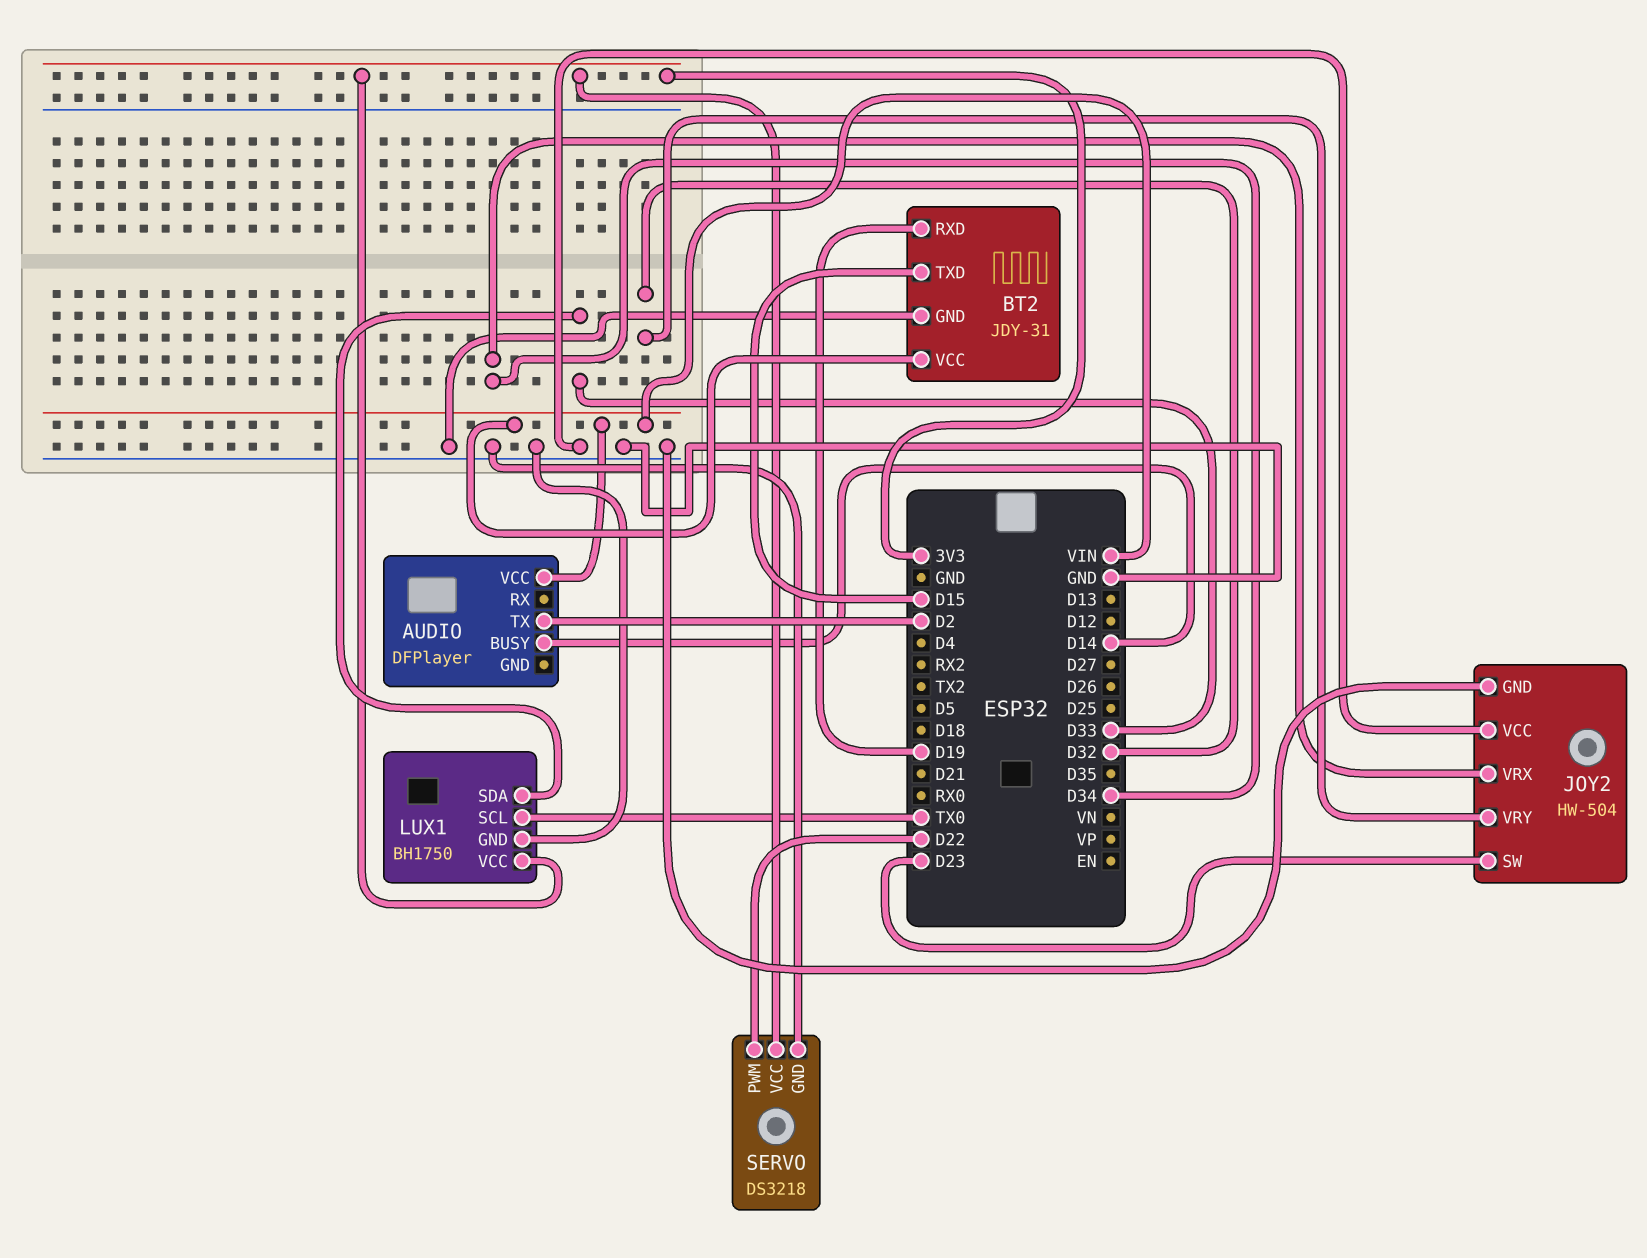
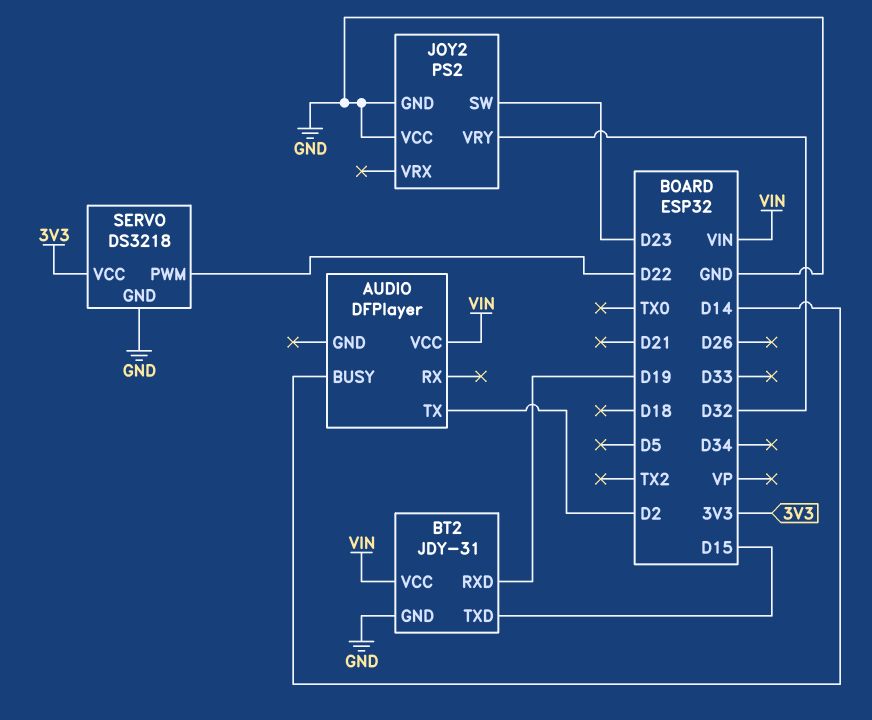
JOY2: HW-504 -> PS2
JOY2 pin VRX: D34 -> none
LUX1: BH1750 -> none
LUX1 pin GND: GND -> none
LUX1 pin SCL: TX0 -> none
LUX1 pin SDA: D33 -> none
LUX1 pin VCC: 3V3 -> none

